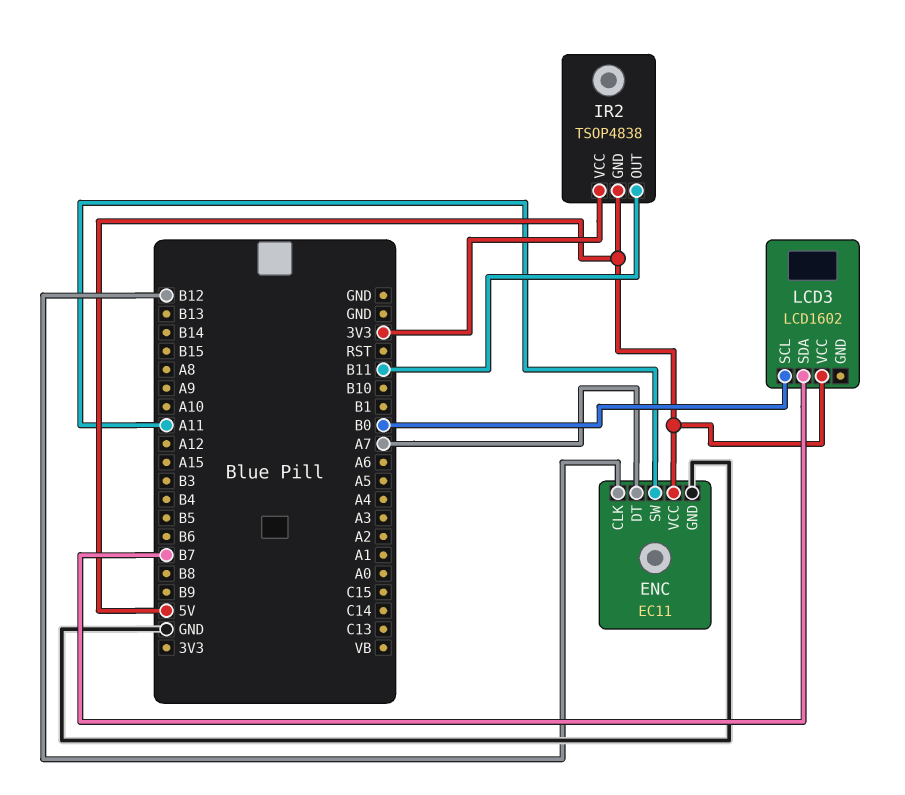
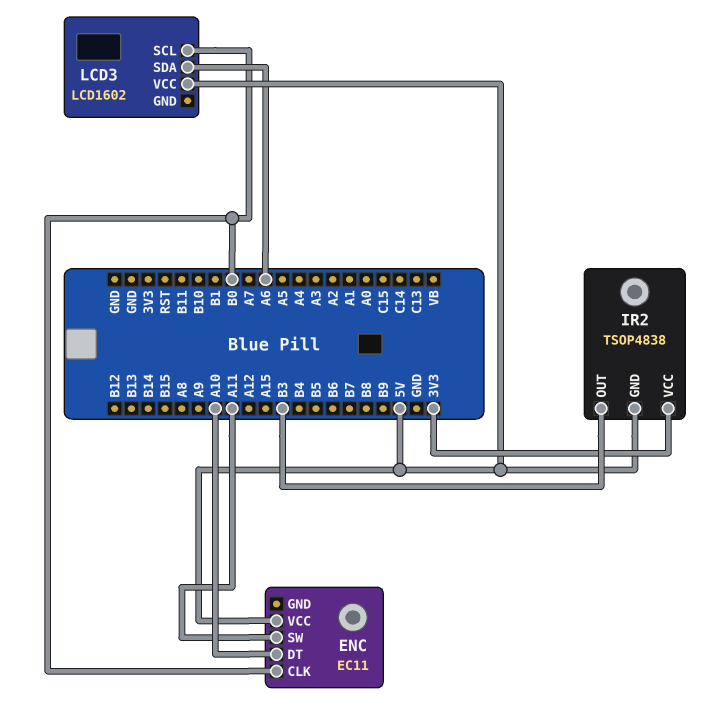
ENC pin CLK: B12 -> B0
ENC pin DT: A7 -> A10
ENC pin GND: GND -> none
IR2 pin OUT: B11 -> B3
LCD3 pin SDA: B7 -> A6

